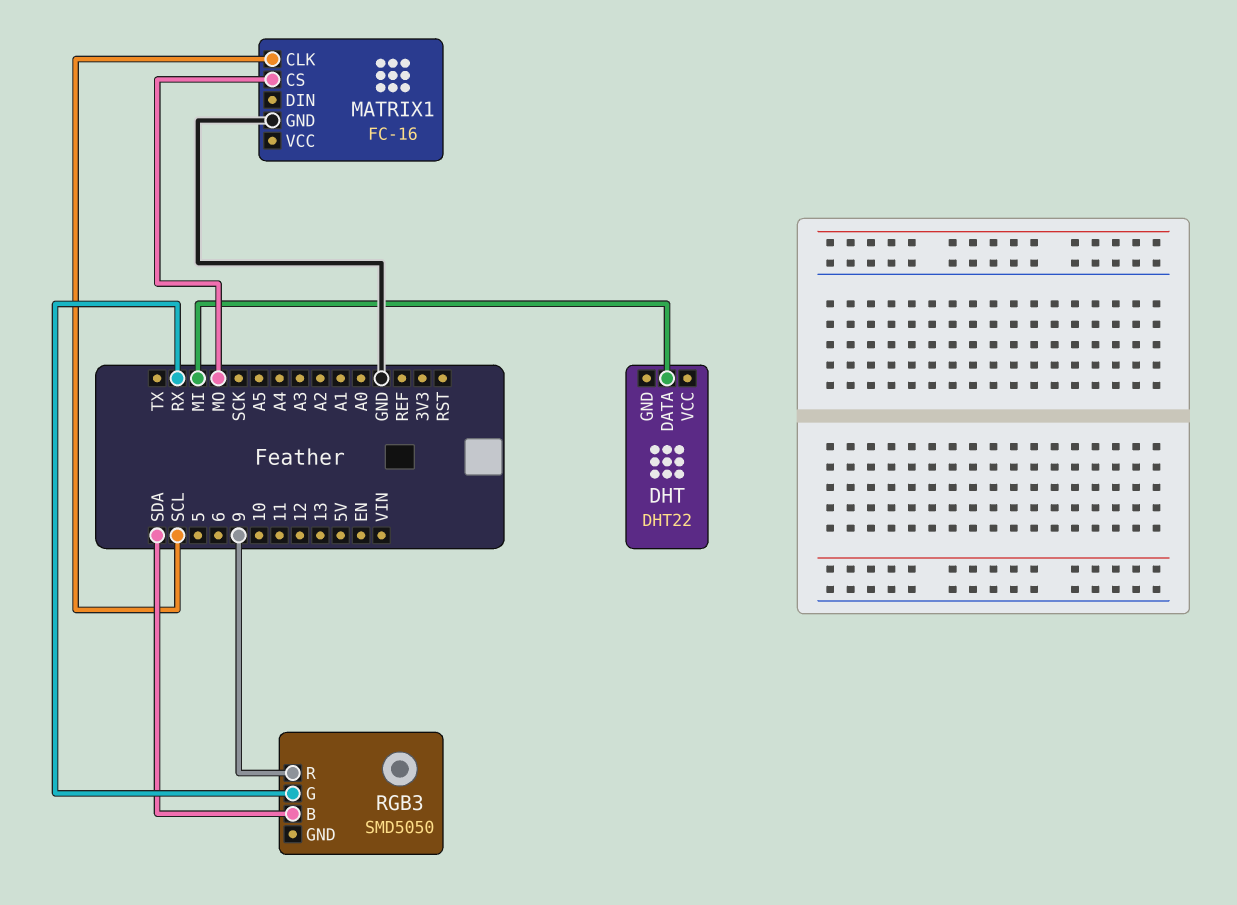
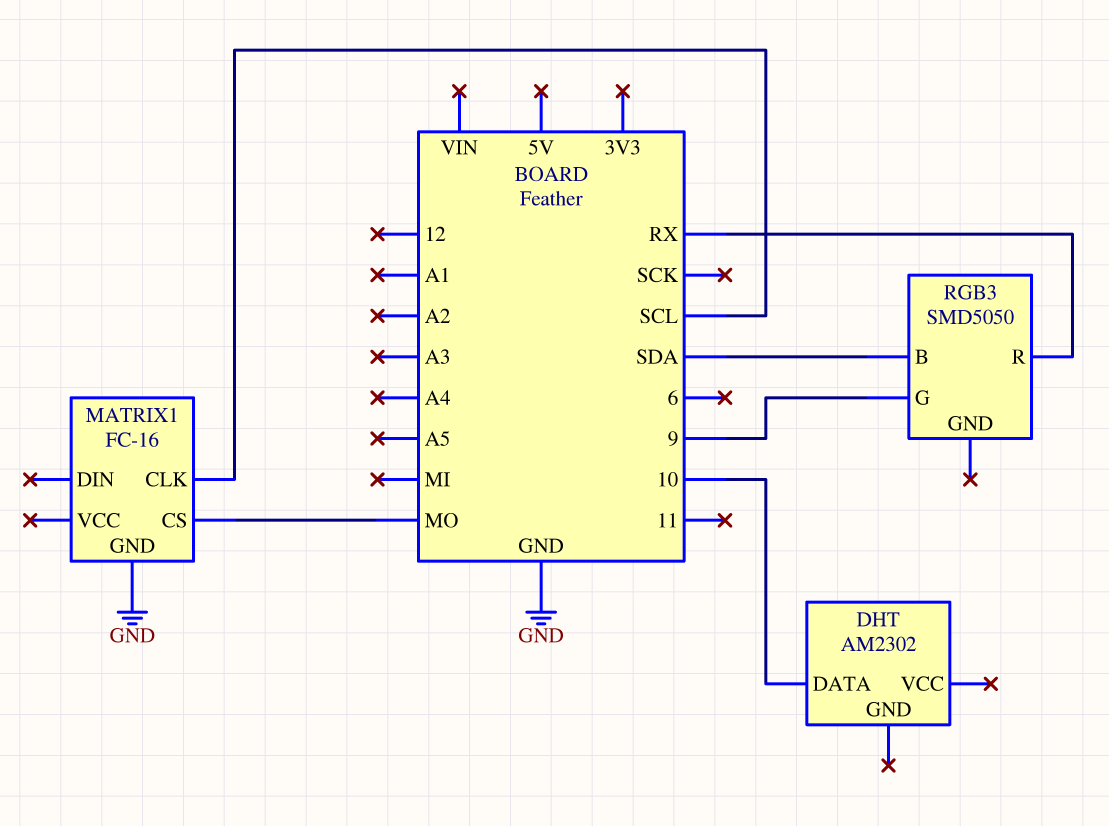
DHT: DHT22 -> AM2302
DHT pin DATA: MI -> 10
RGB3 pin G: RX -> 9
RGB3 pin R: 9 -> RX

